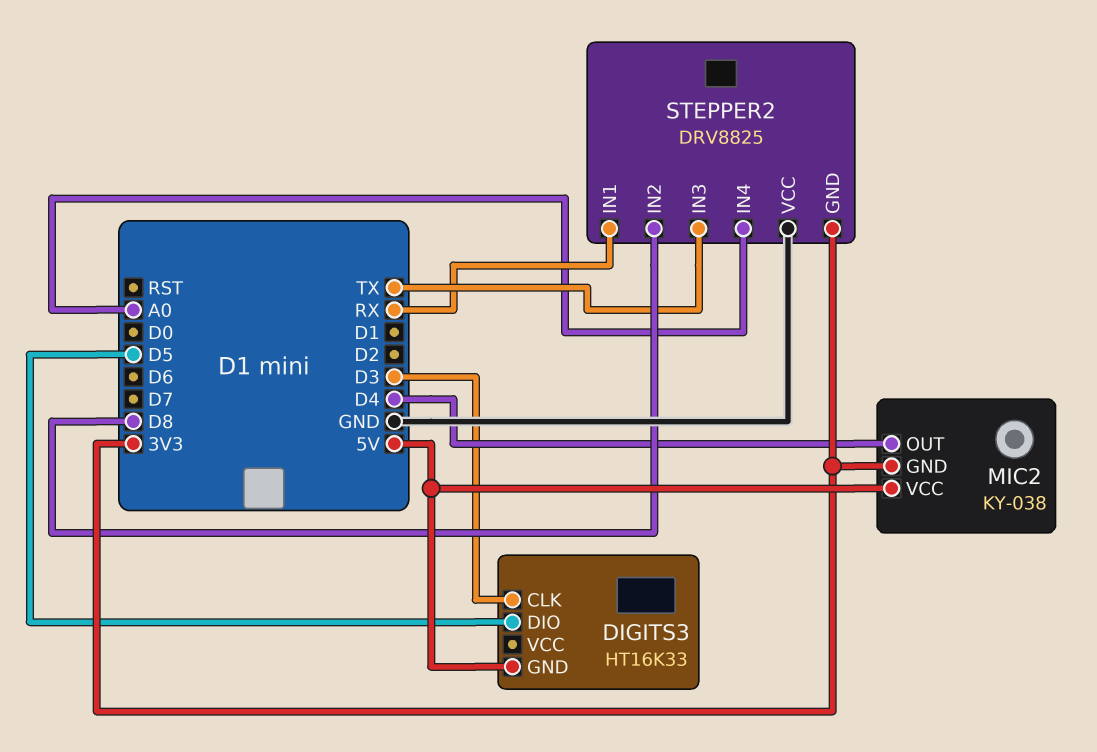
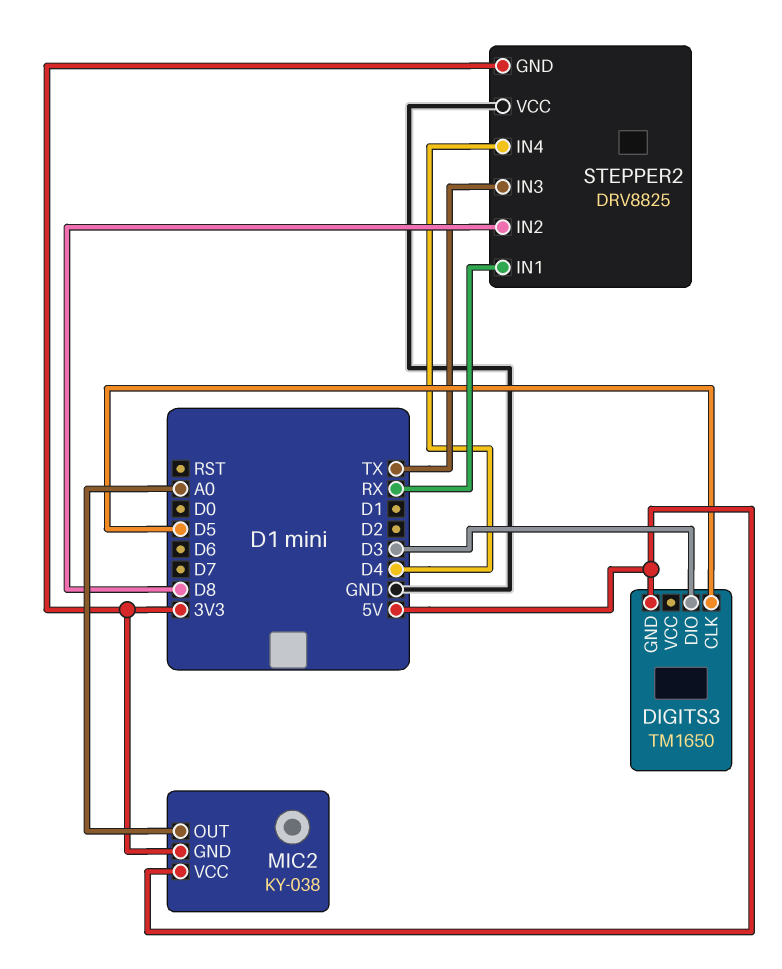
DIGITS3: HT16K33 -> TM1650
DIGITS3 pin CLK: D3 -> D5
DIGITS3 pin DIO: D5 -> D3
MIC2 pin OUT: D4 -> A0
STEPPER2 pin IN4: A0 -> D4

